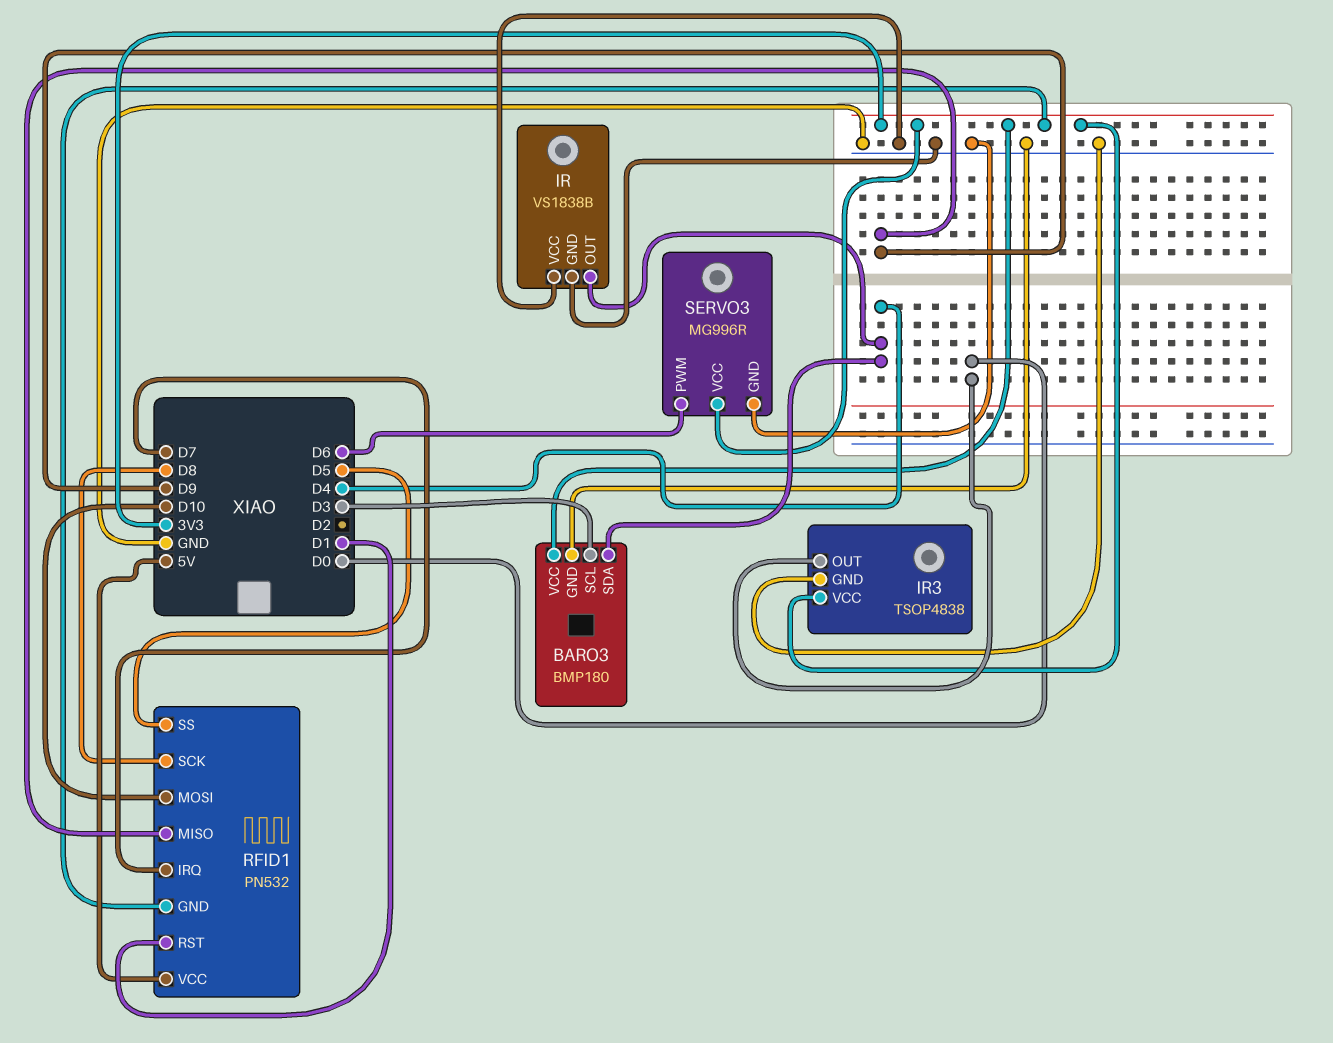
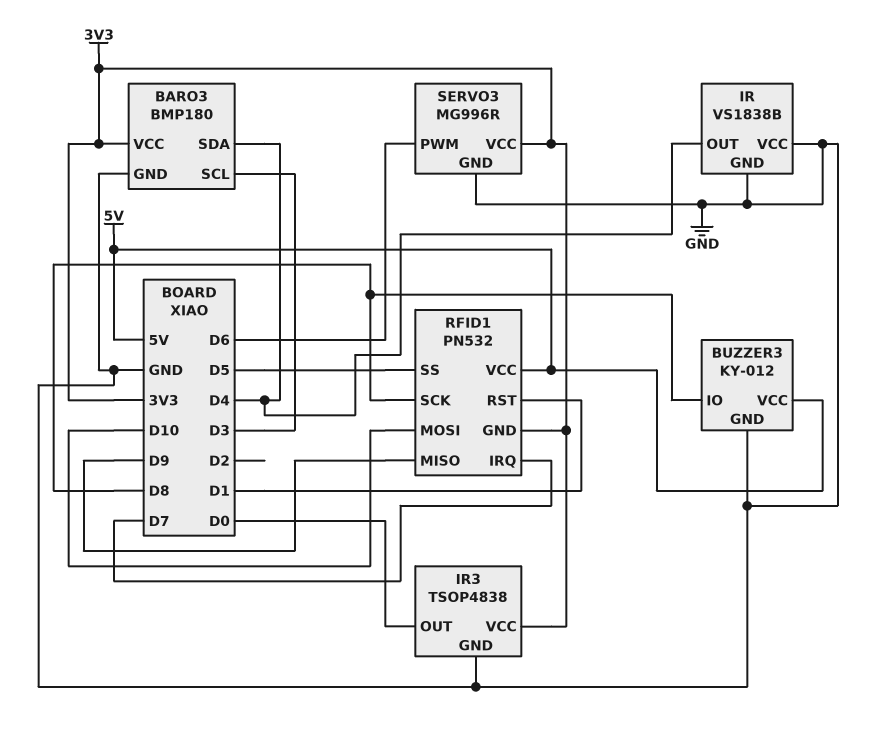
BUZZER3: none -> KY-012
BUZZER3 pin GND: none -> GND
BUZZER3 pin IO: none -> D8
BUZZER3 pin VCC: none -> 5V

